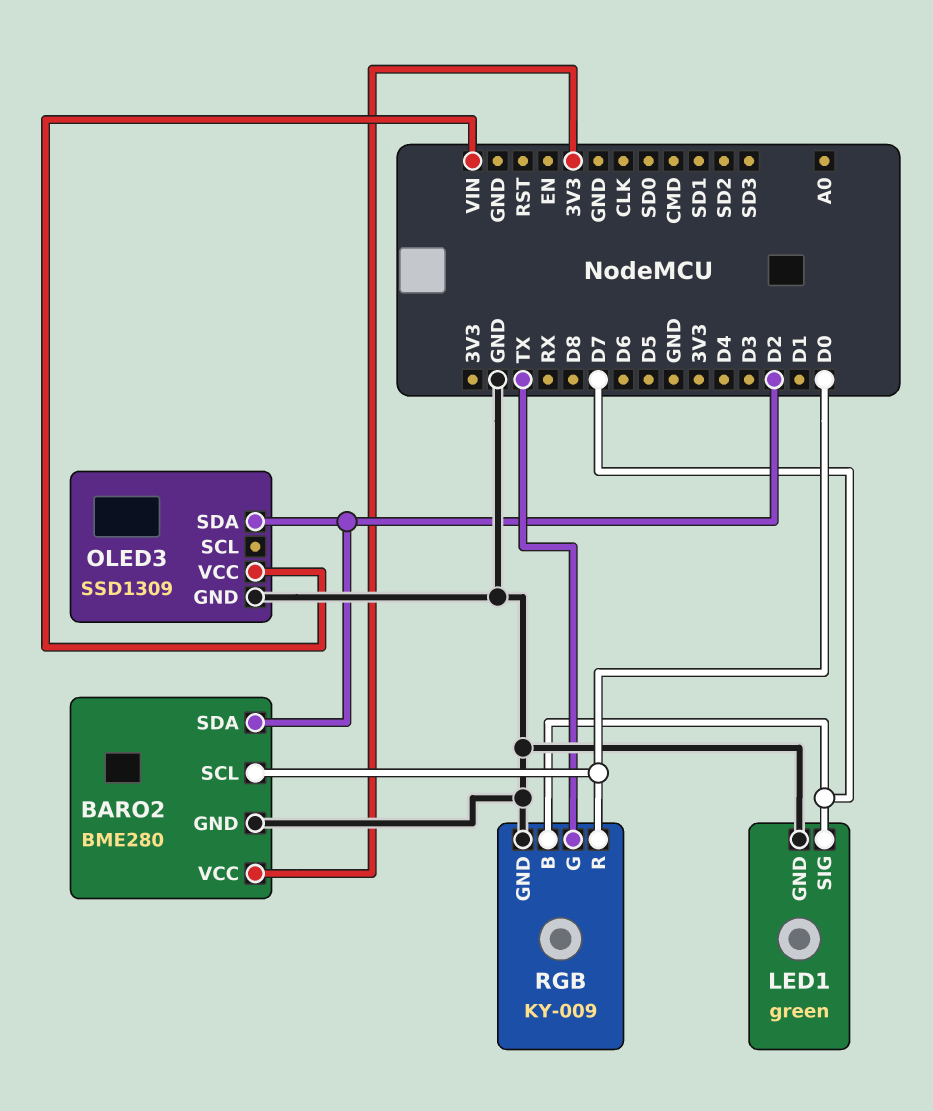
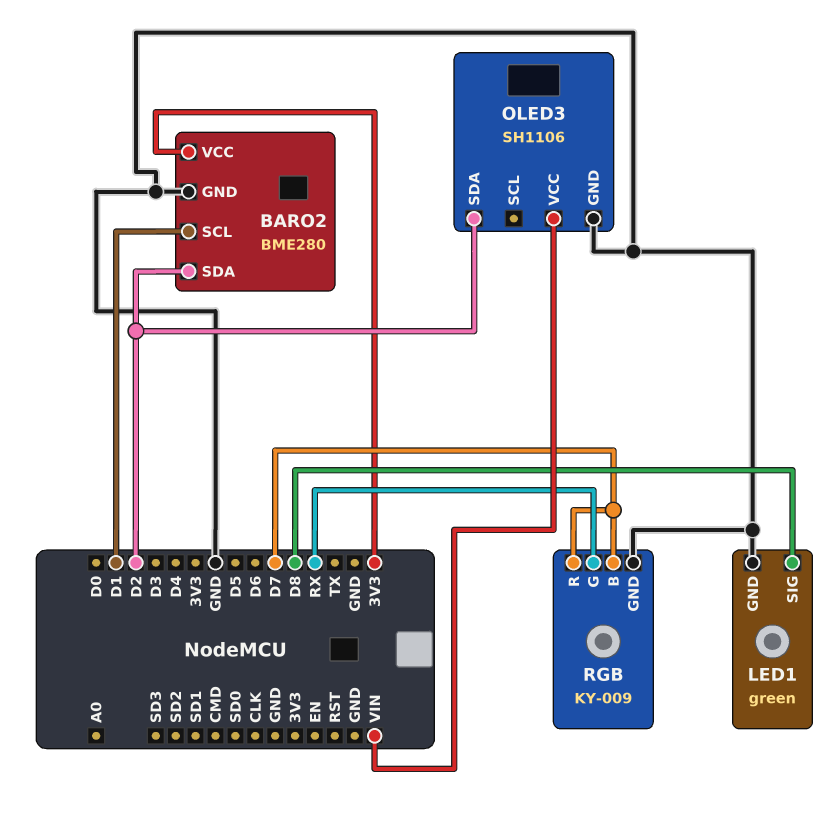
BARO2 pin SCL: D0 -> D1
LED1 pin SIG: D7 -> D8
OLED3: SSD1309 -> SH1106
RGB pin G: TX -> RX
RGB pin R: D0 -> D7

